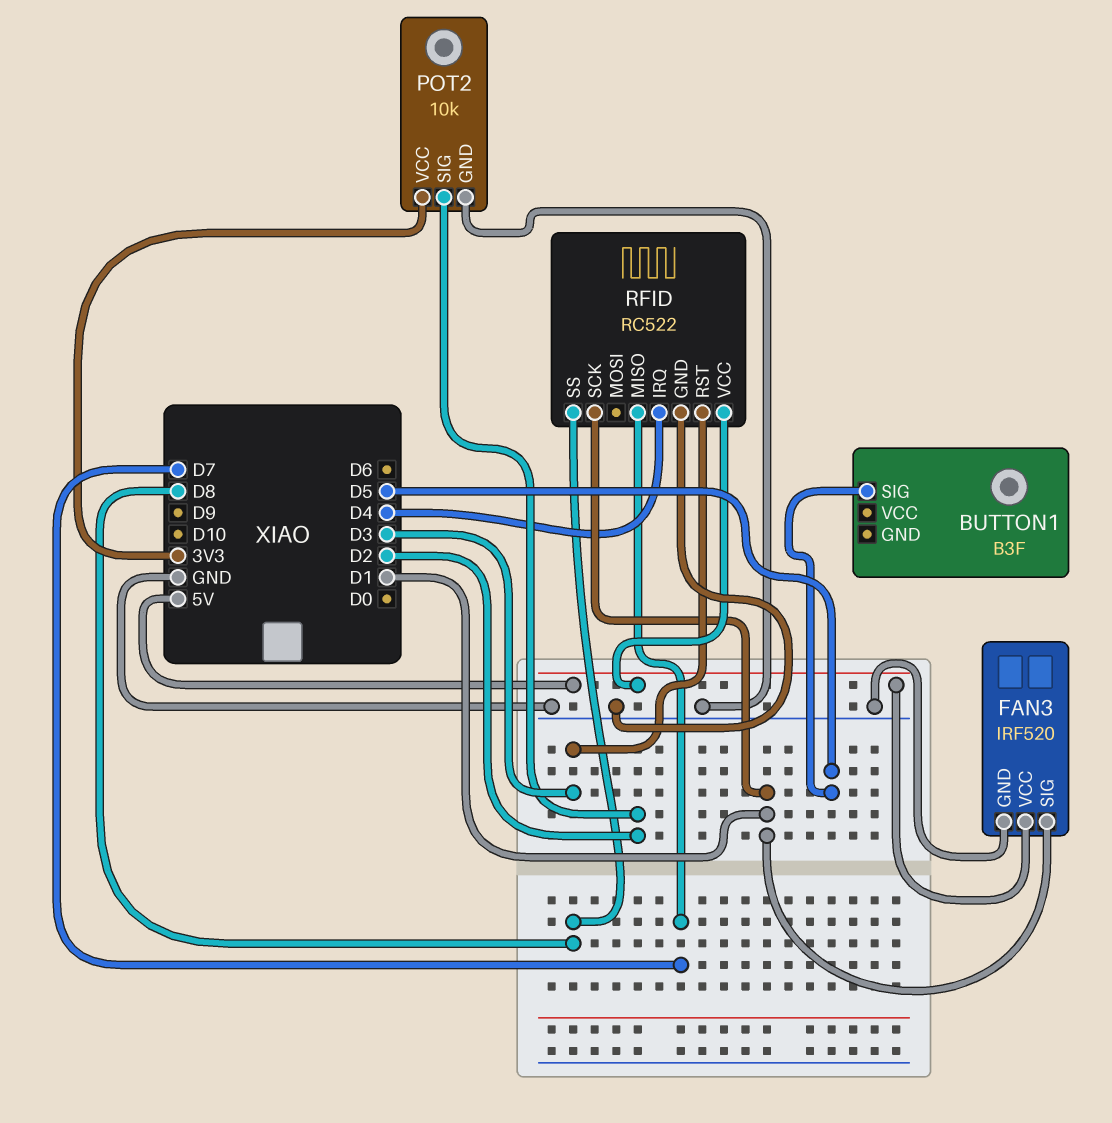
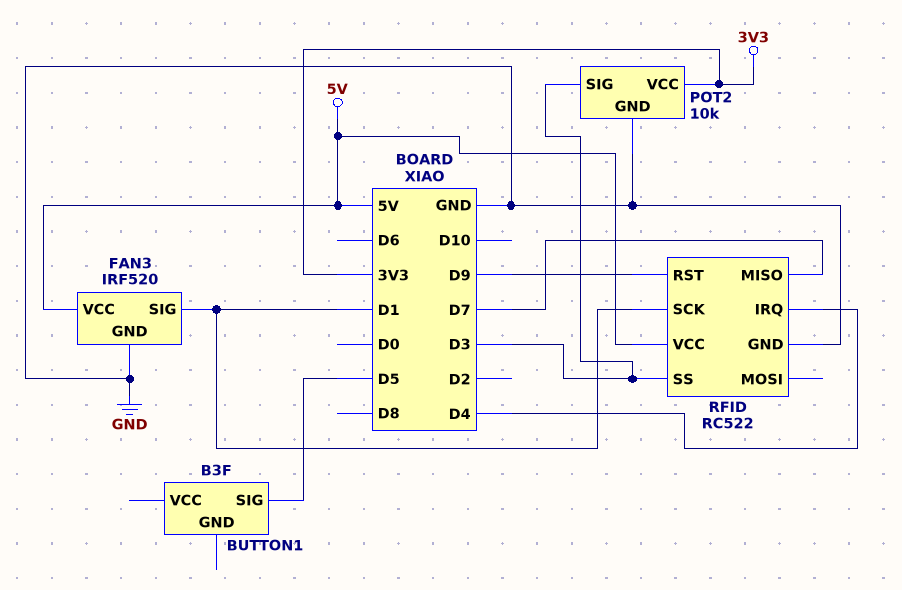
POT2 pin SIG: D2 -> D3
RFID pin RST: D3 -> D9
RFID pin SS: D8 -> D3

